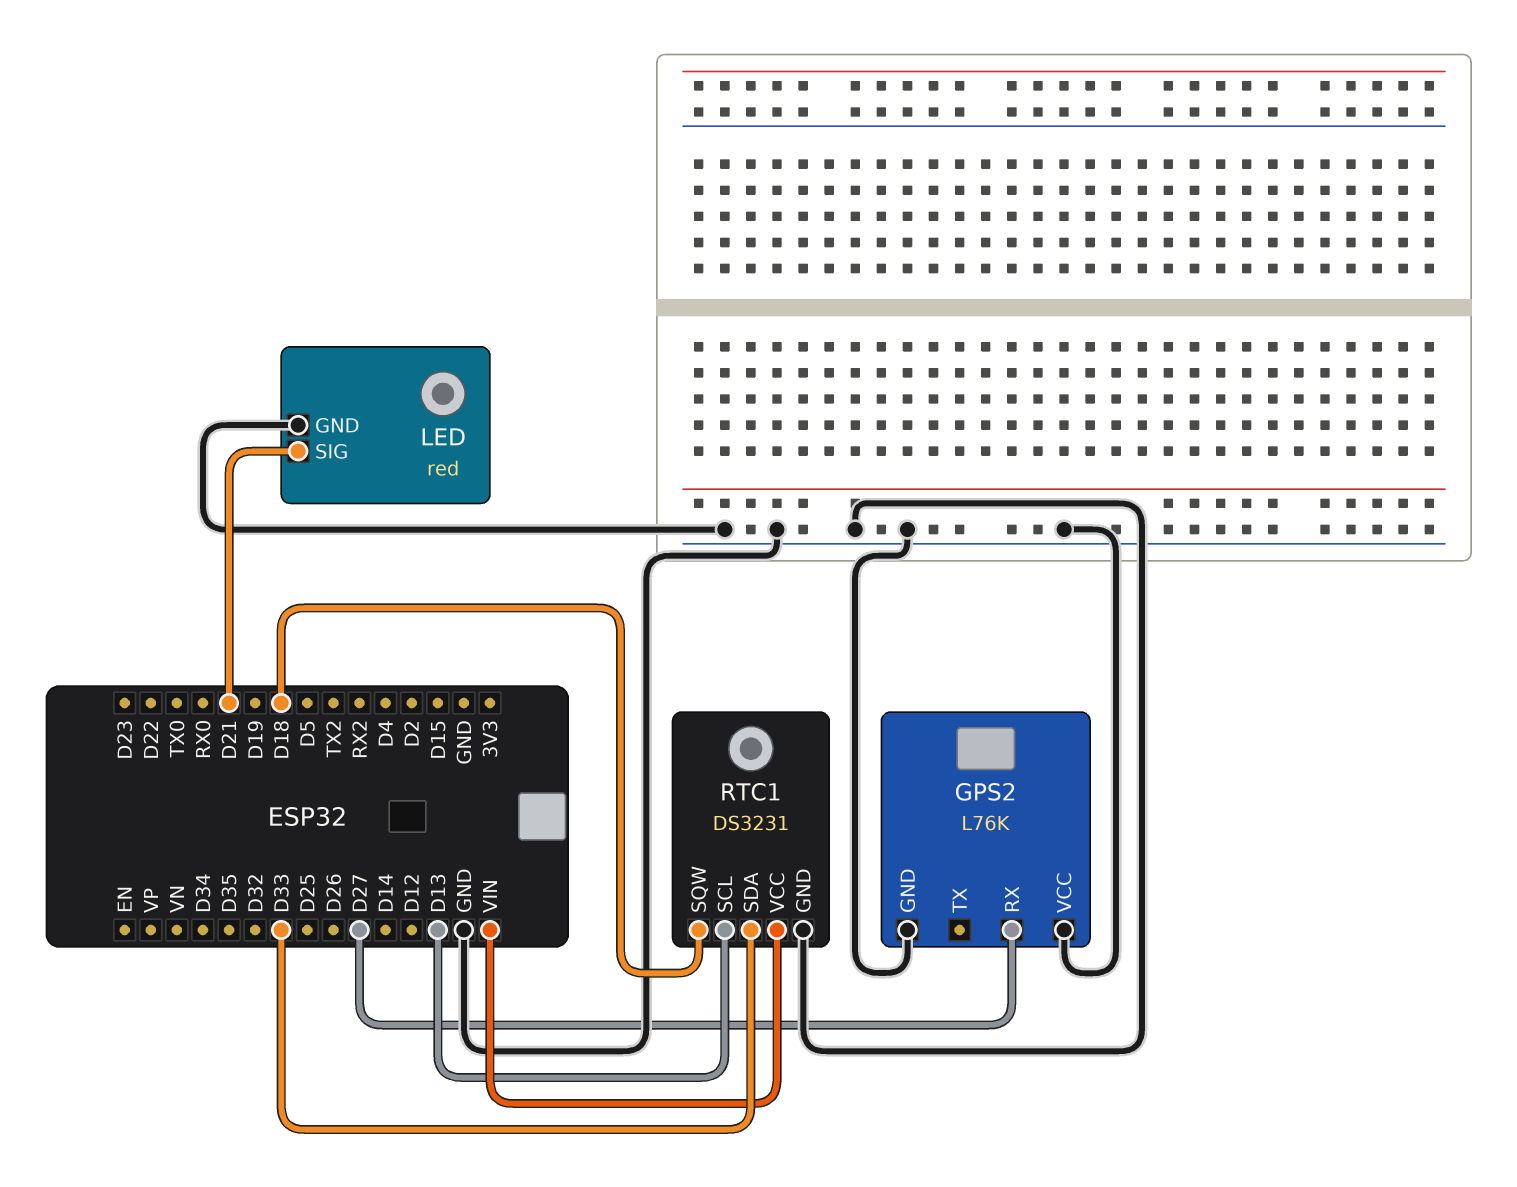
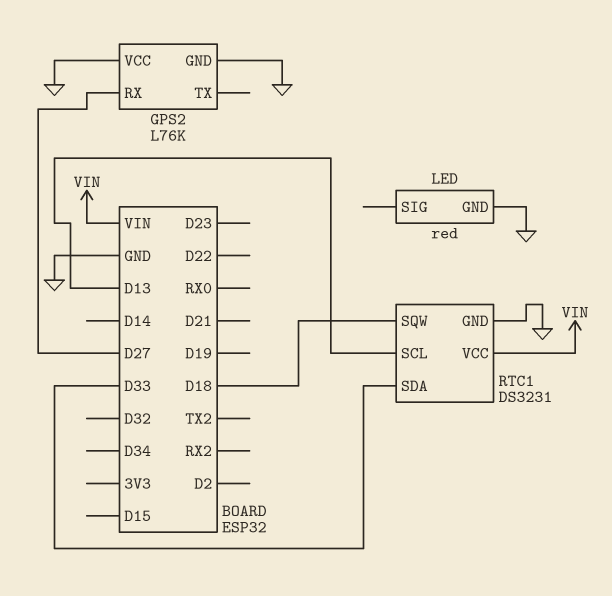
LED pin SIG: D21 -> none

